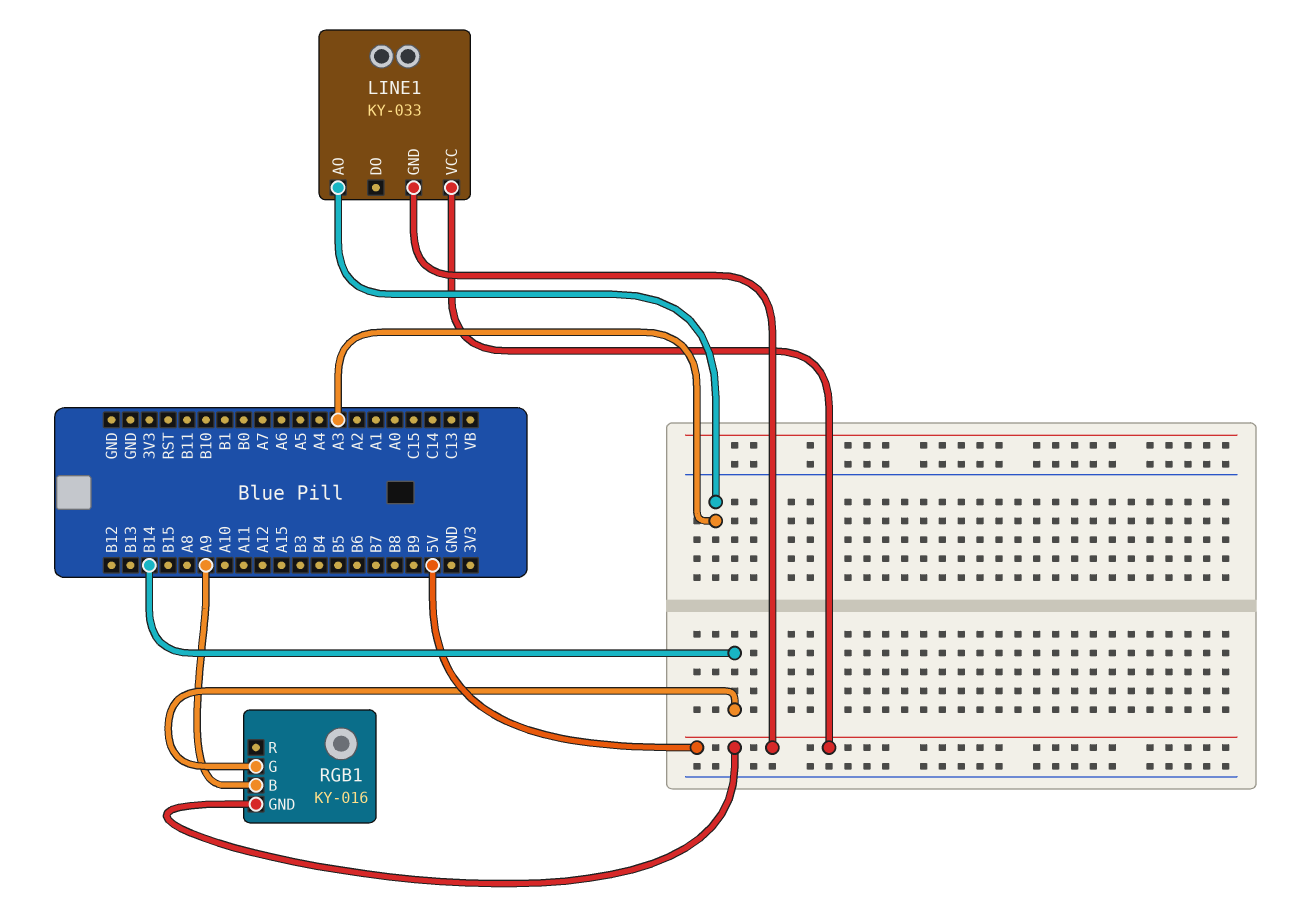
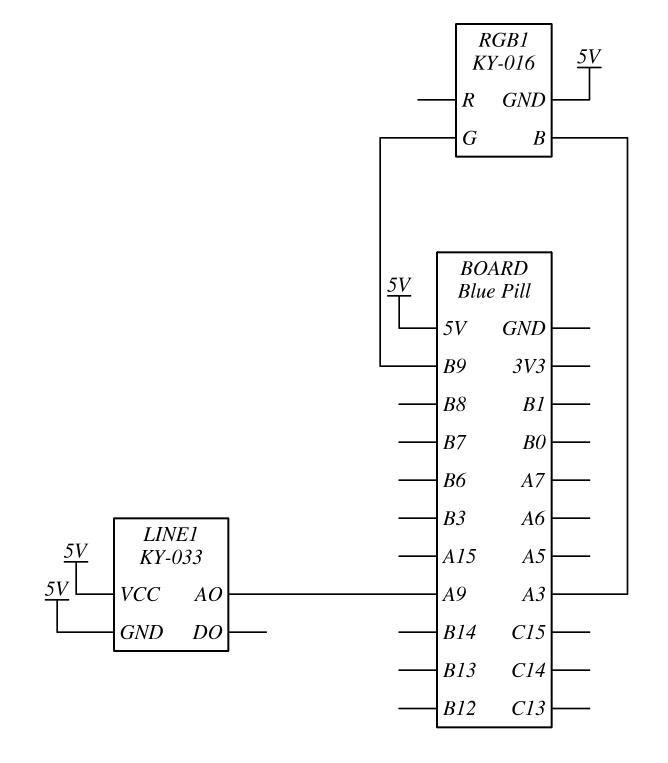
LINE1 pin AO: A3 -> A9
RGB1 pin B: A9 -> A3
RGB1 pin G: B14 -> B9

